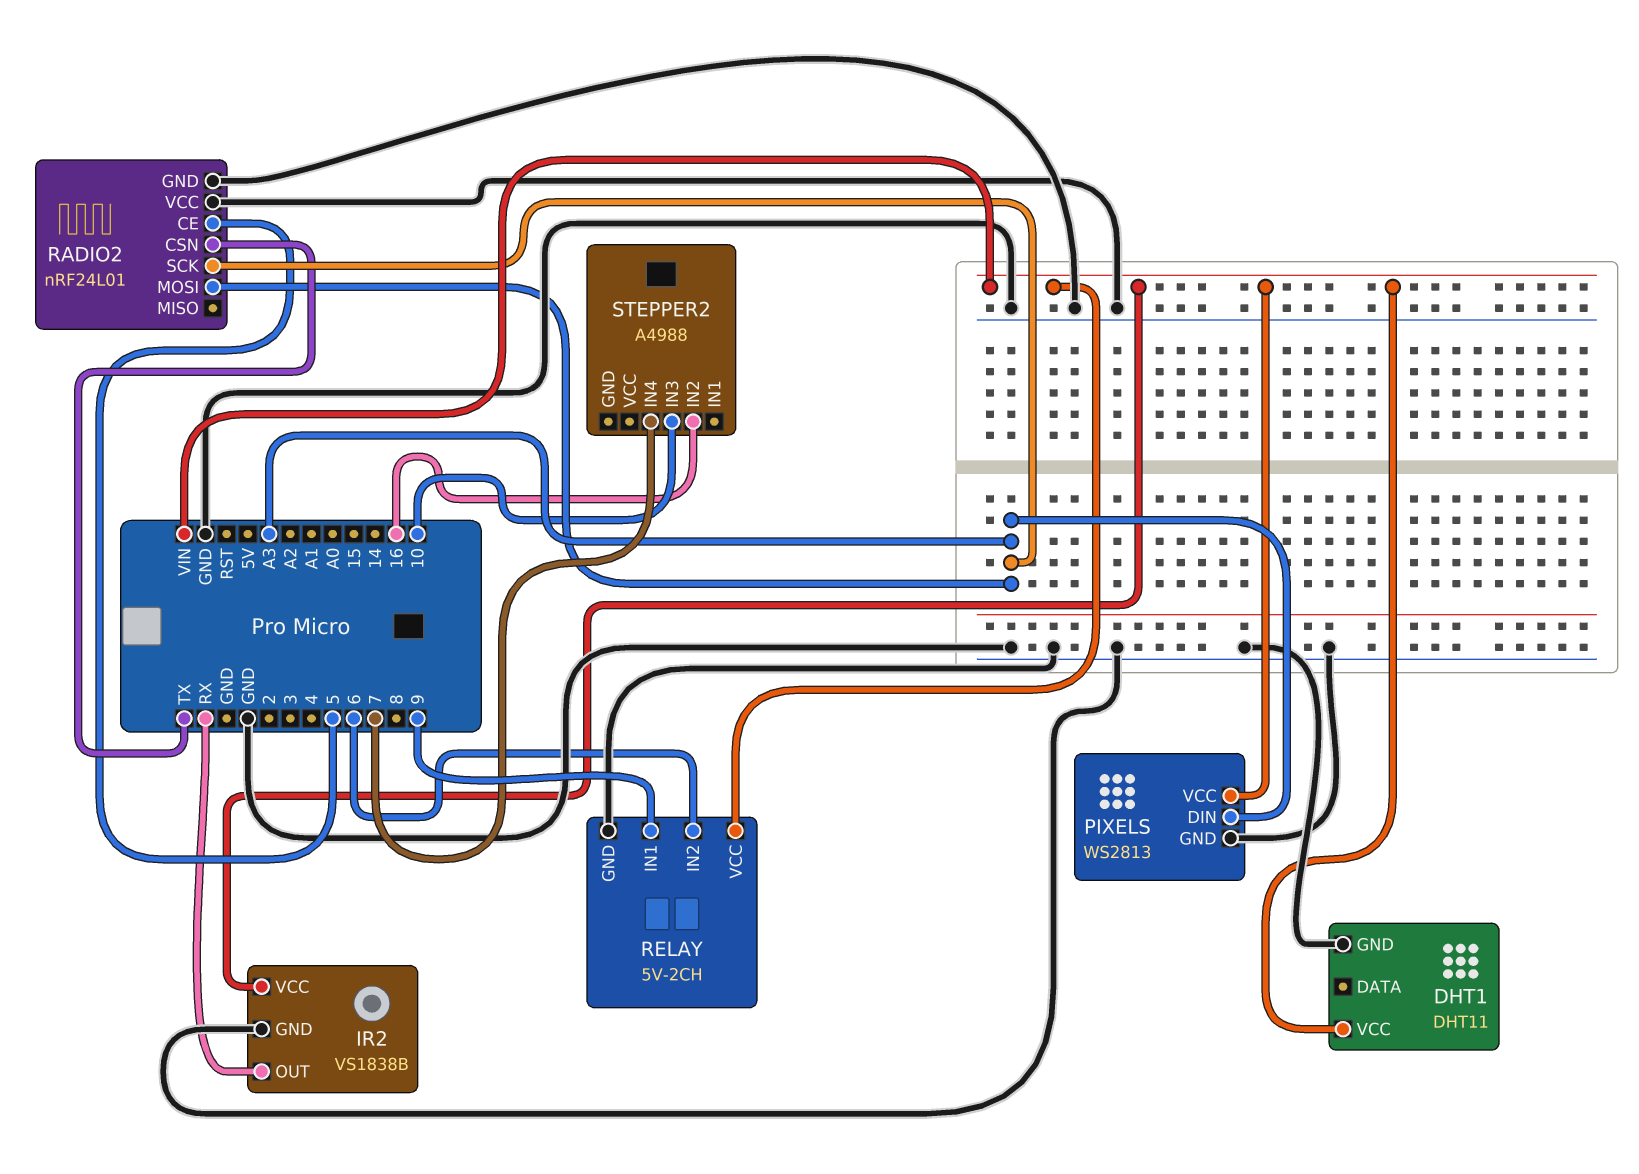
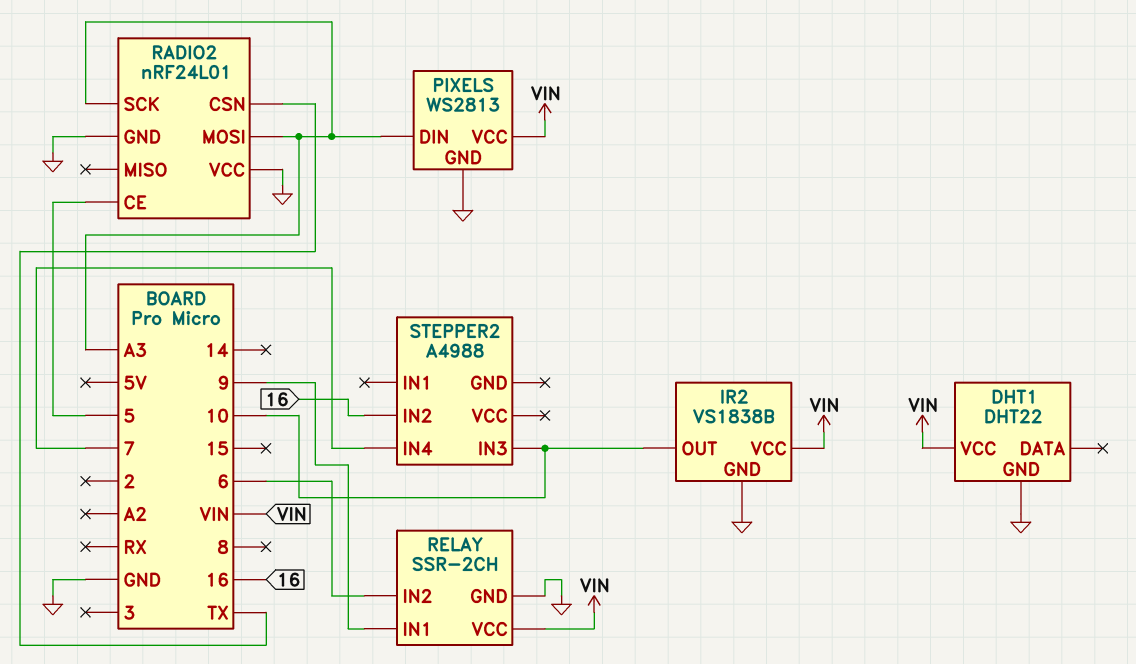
DHT1: DHT11 -> DHT22
IR2 pin OUT: RX -> 10
RELAY: 5V-2CH -> SSR-2CH

